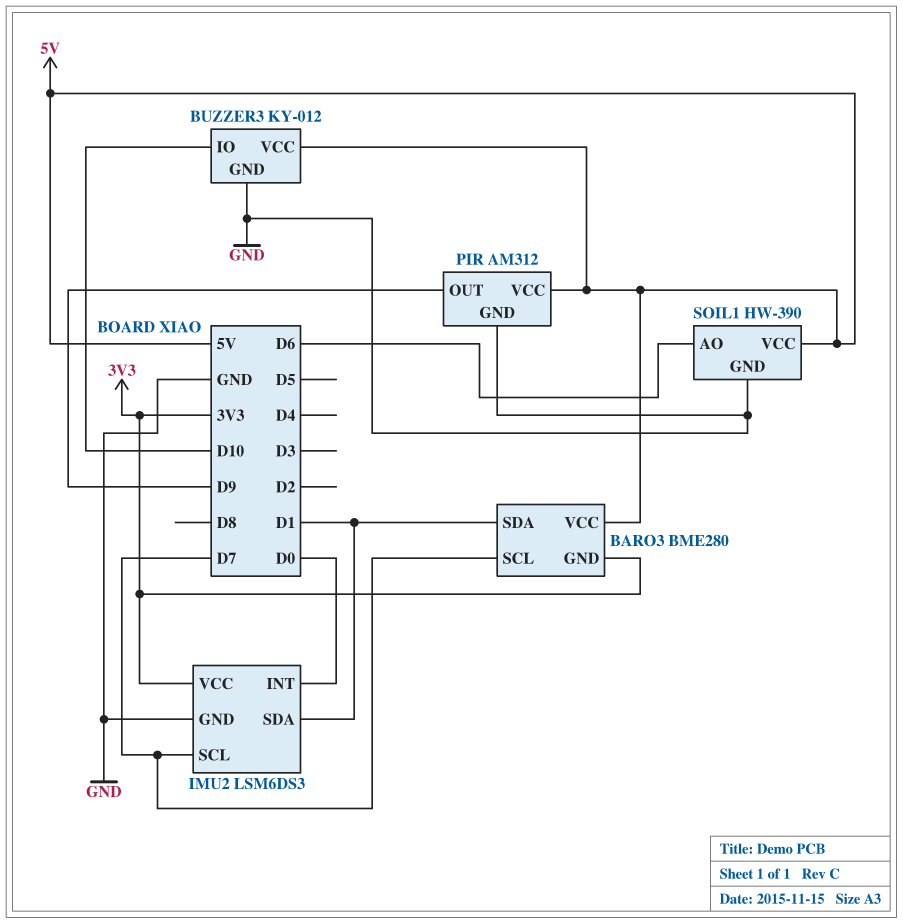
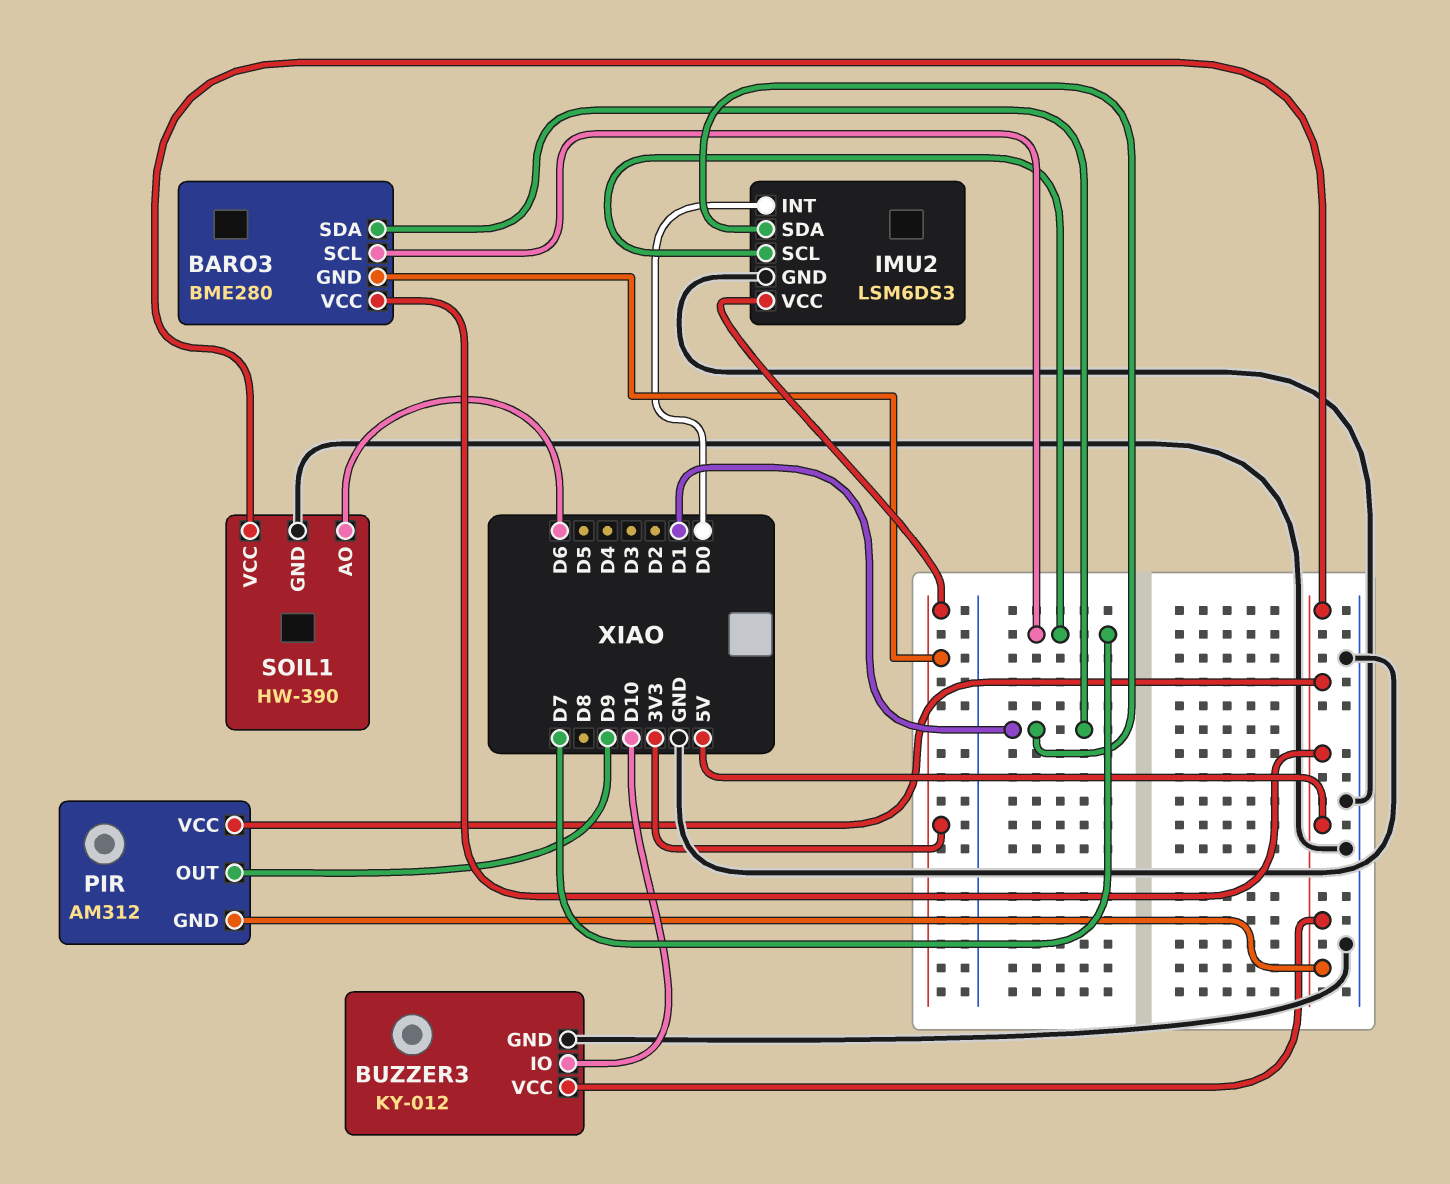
PIR pin GND: GND -> 5V

